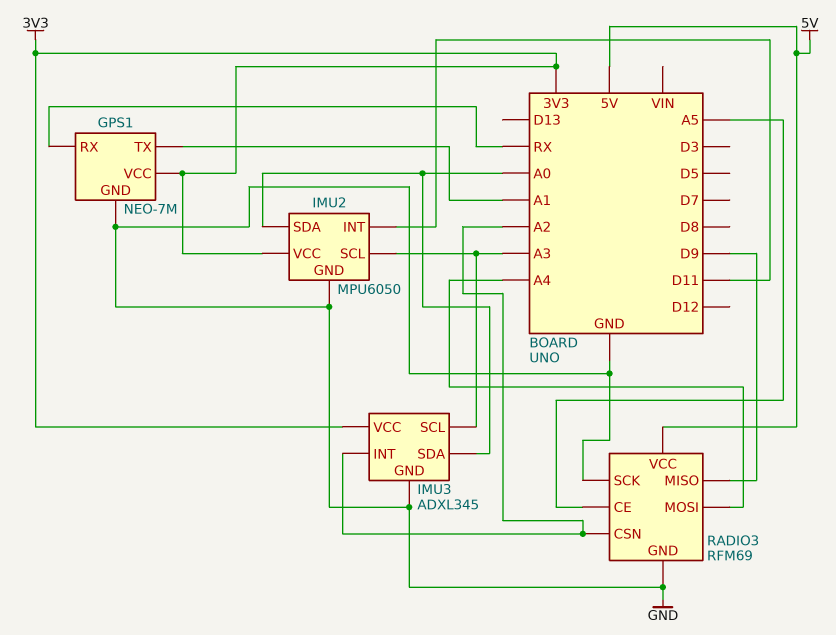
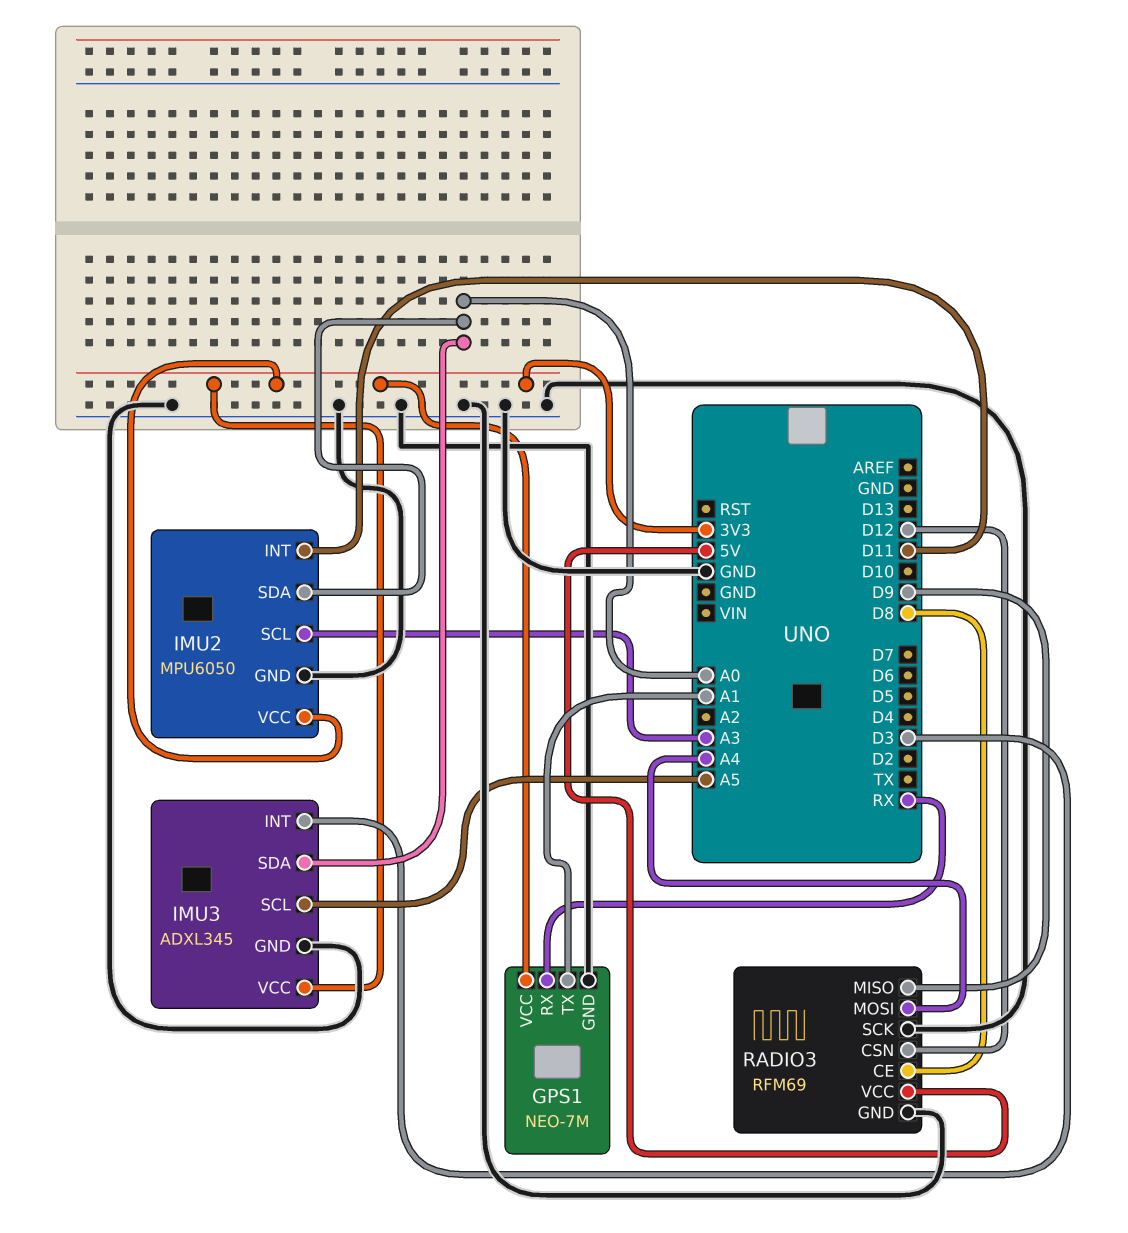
IMU3 pin INT: A2 -> D3
IMU3 pin SCL: A3 -> A5
RADIO3 pin CE: A5 -> D8
RADIO3 pin CSN: A2 -> D12

